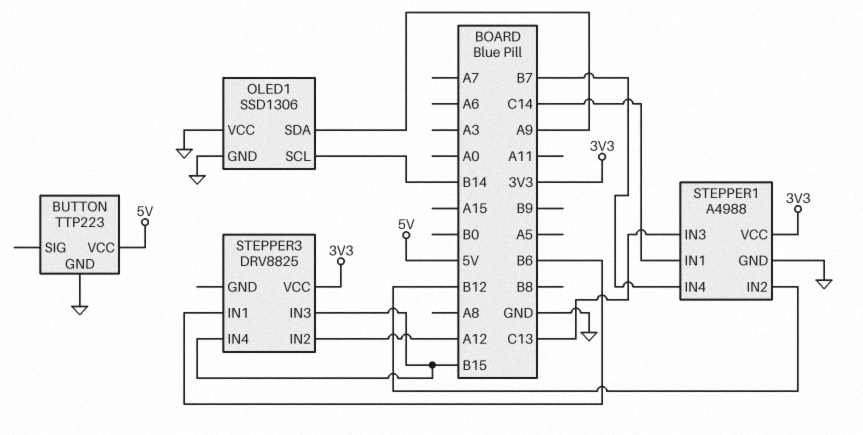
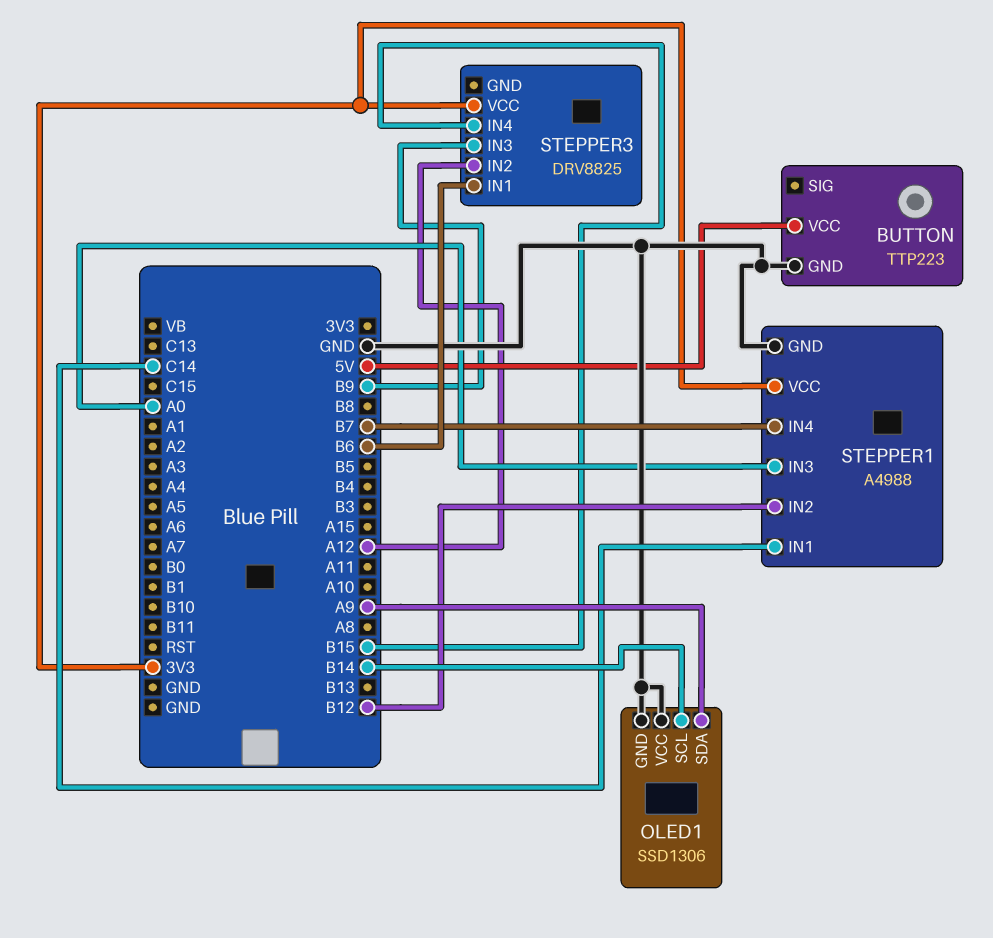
STEPPER1 pin IN3: C13 -> A0
STEPPER3 pin IN3: B15 -> B9

